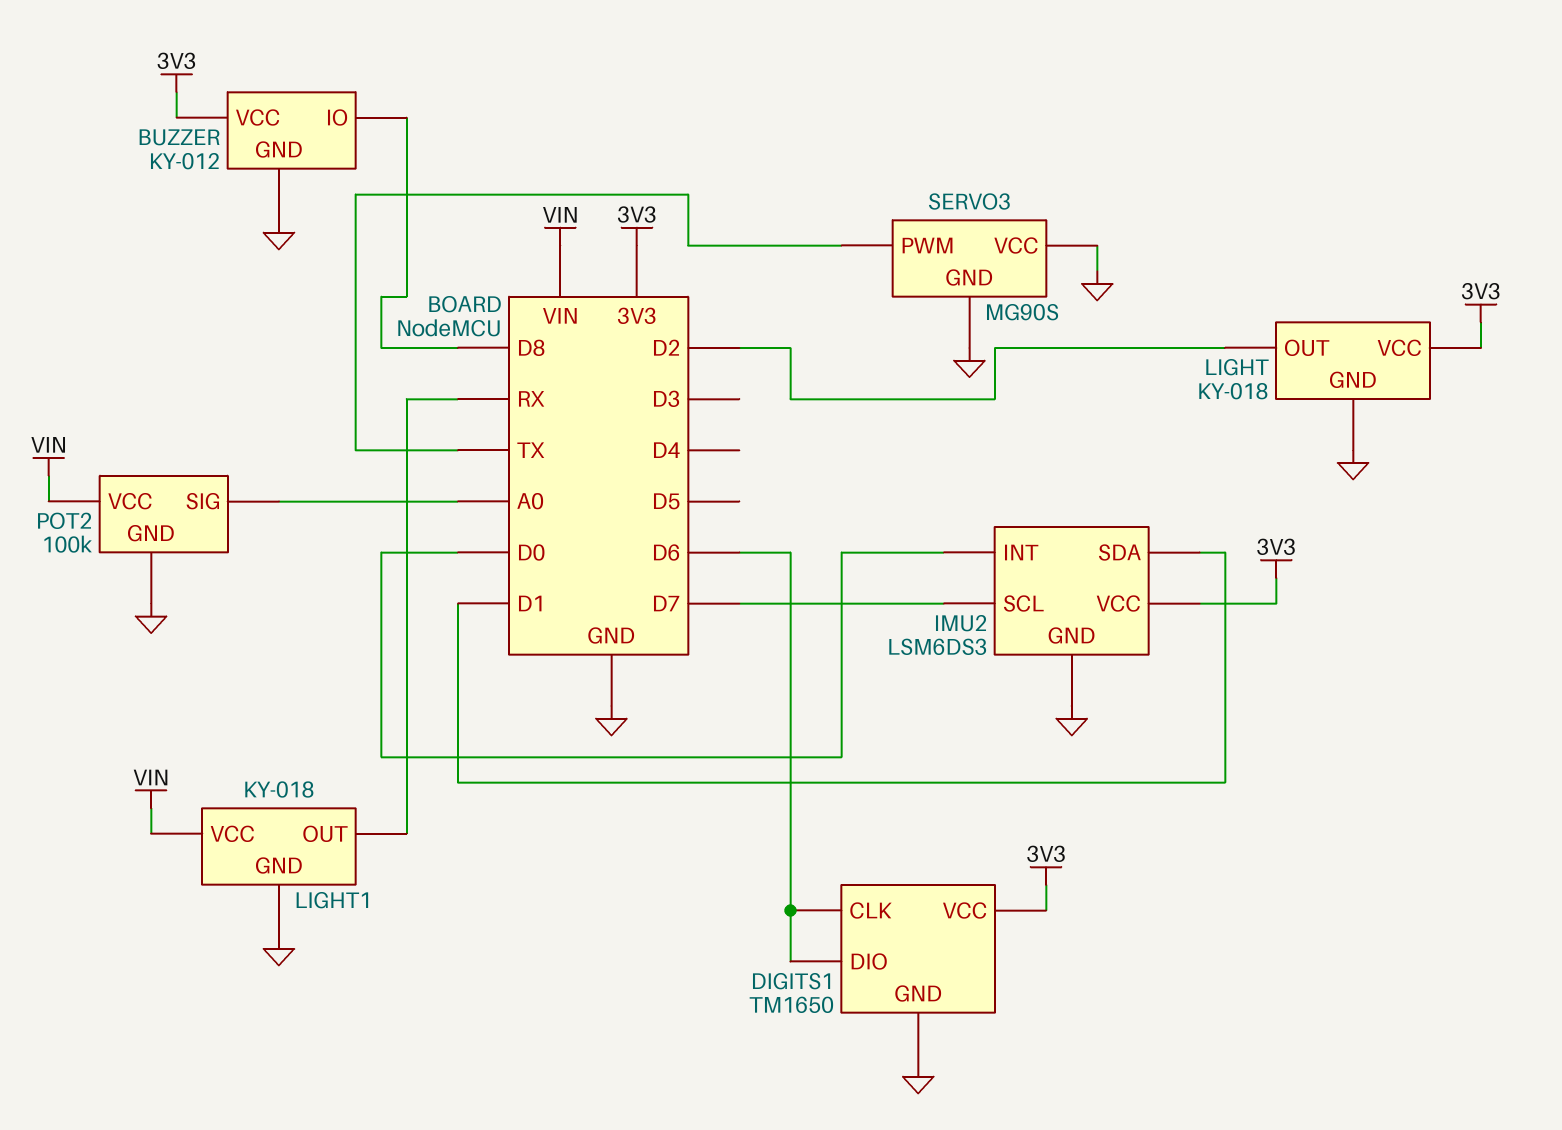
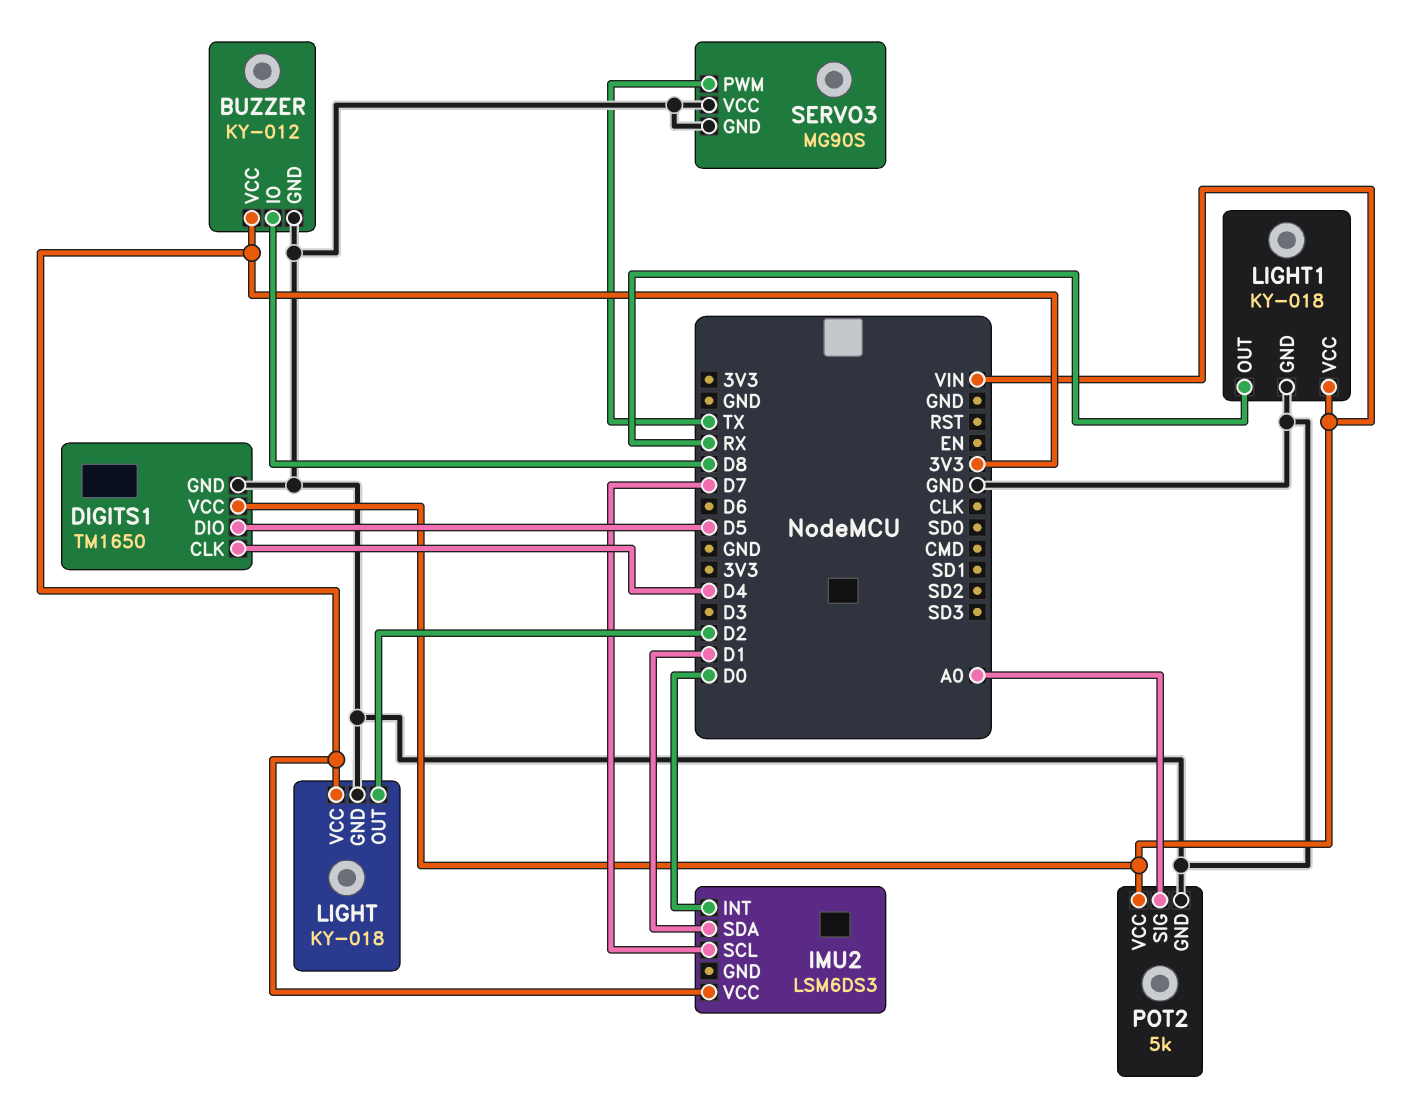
DIGITS1 pin CLK: D6 -> D4
DIGITS1 pin DIO: D6 -> D5
DIGITS1 pin VCC: 3V3 -> VIN
IMU2 pin GND: GND -> none
POT2: 100k -> 5k

